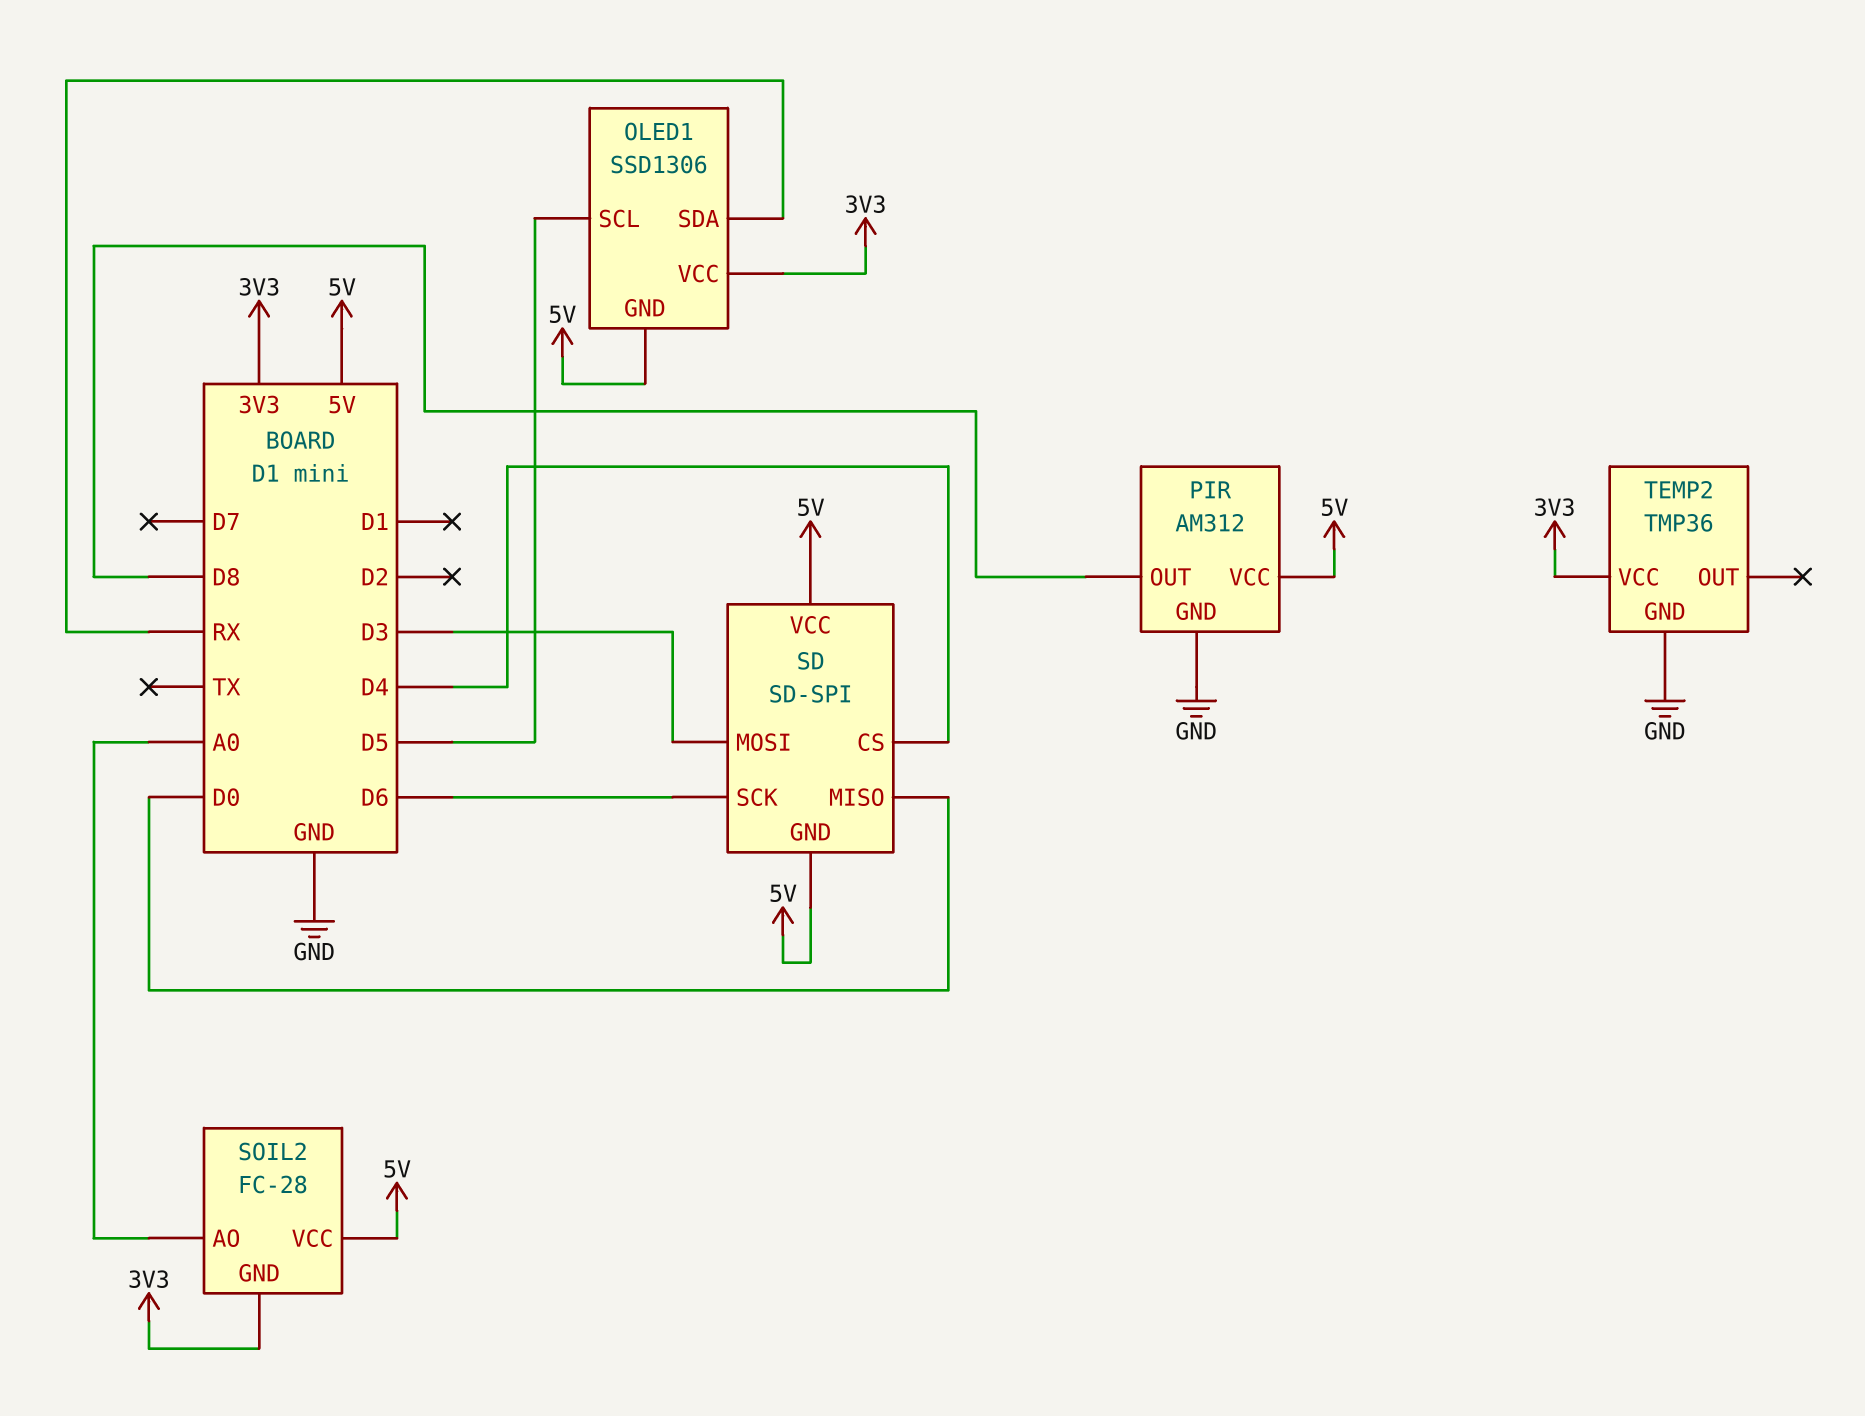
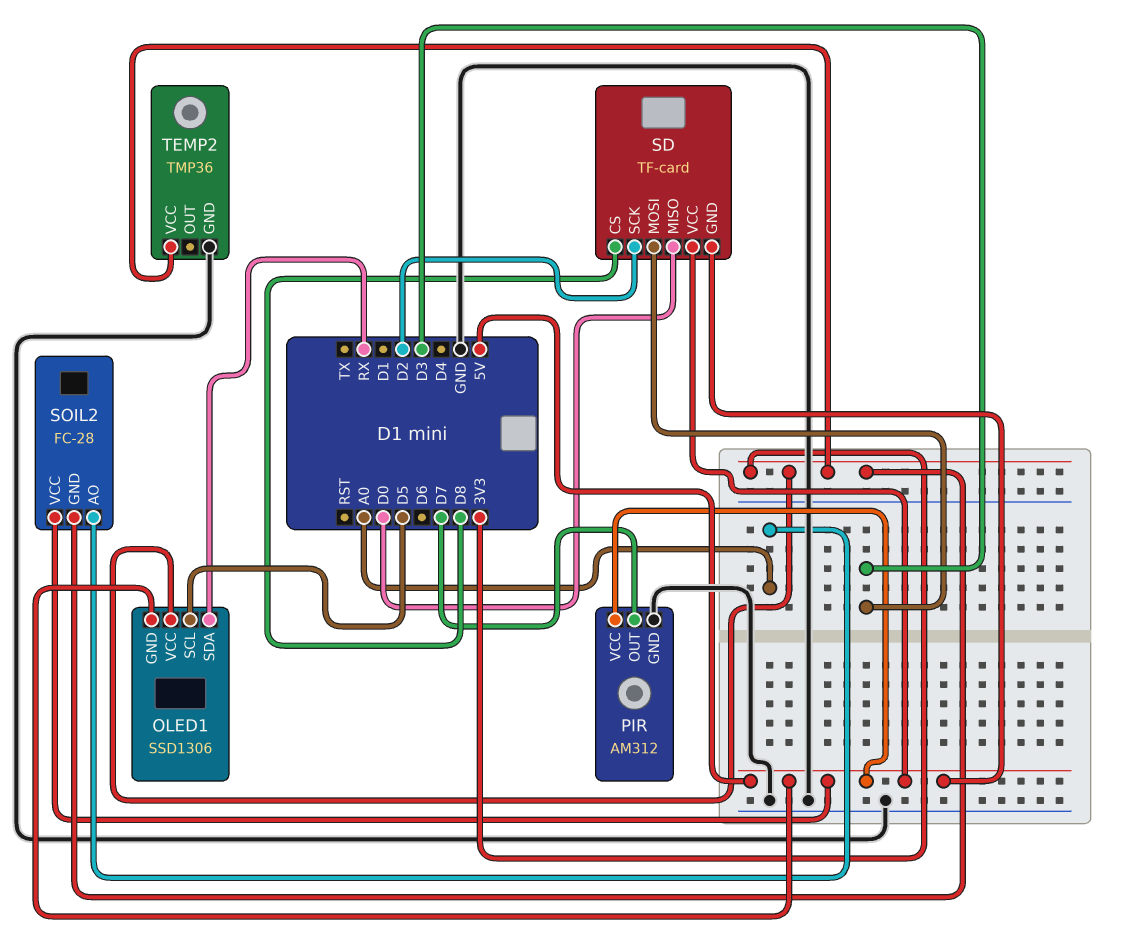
PIR pin OUT: D8 -> D7
SD: SD-SPI -> TF-card
SD pin CS: D4 -> D8
SD pin SCK: D6 -> D2

